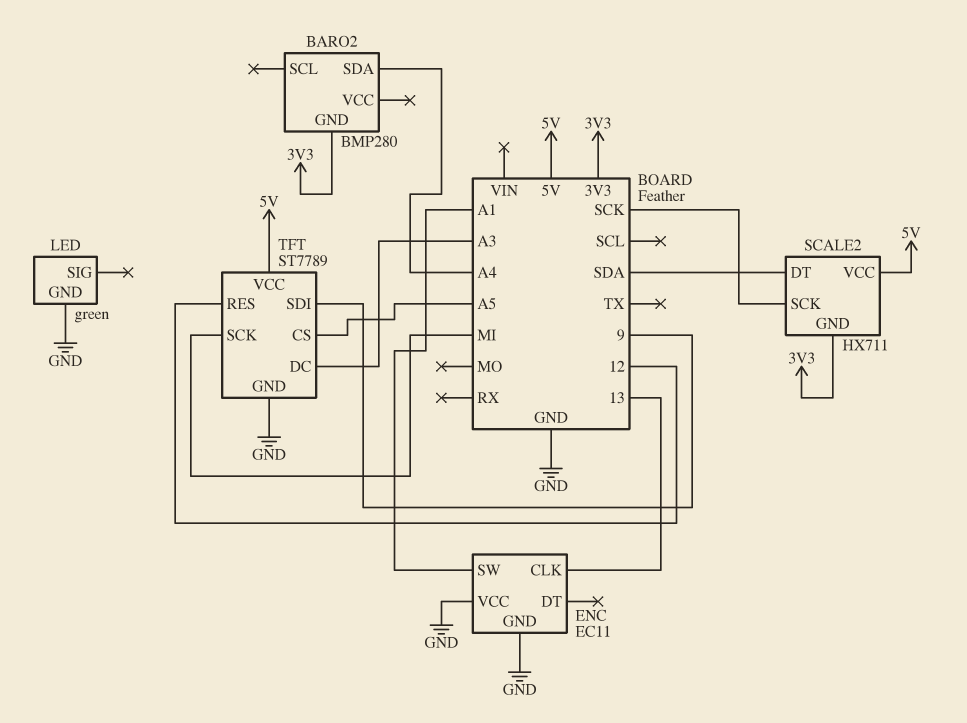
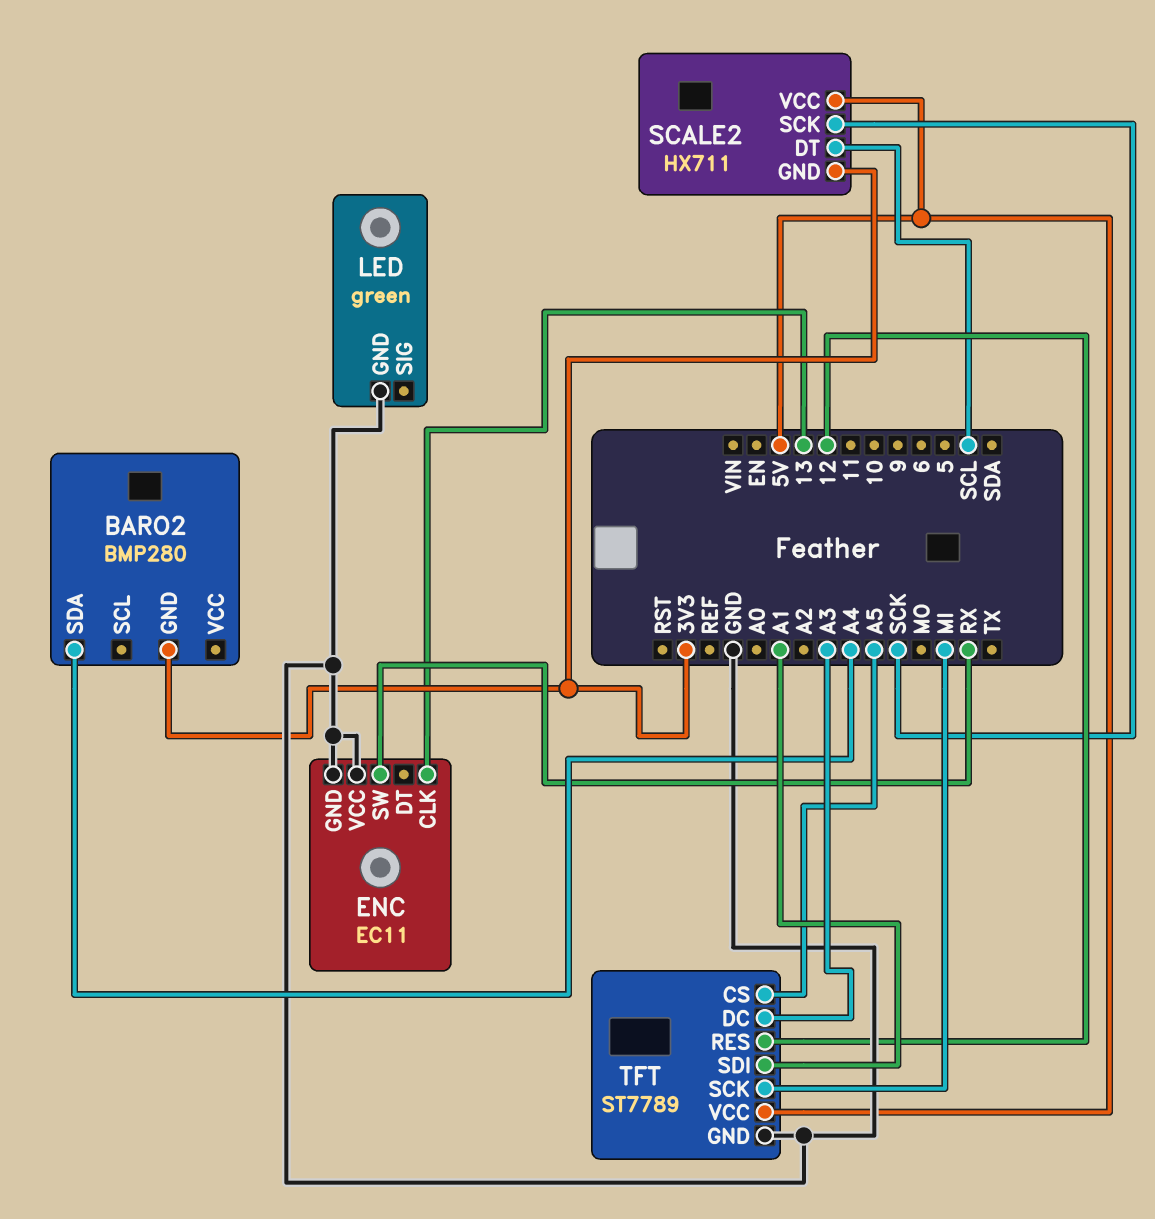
ENC pin SW: A1 -> RX
SCALE2 pin DT: SDA -> SCL
TFT pin SDI: 9 -> A1

